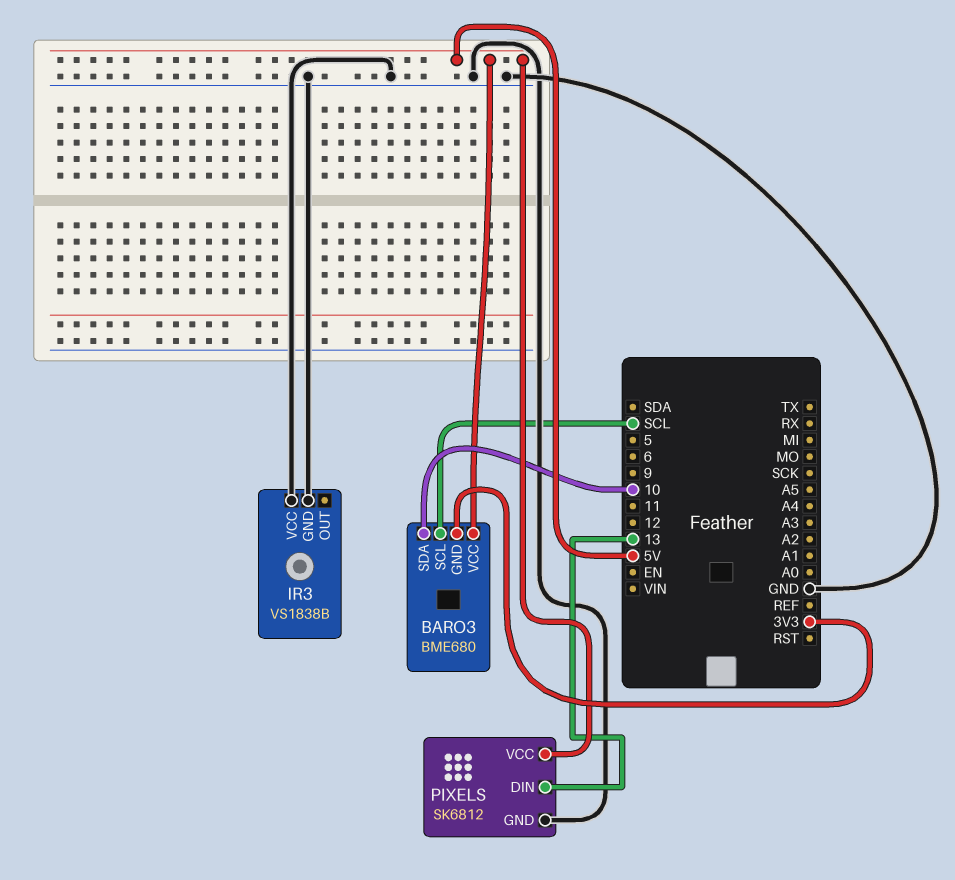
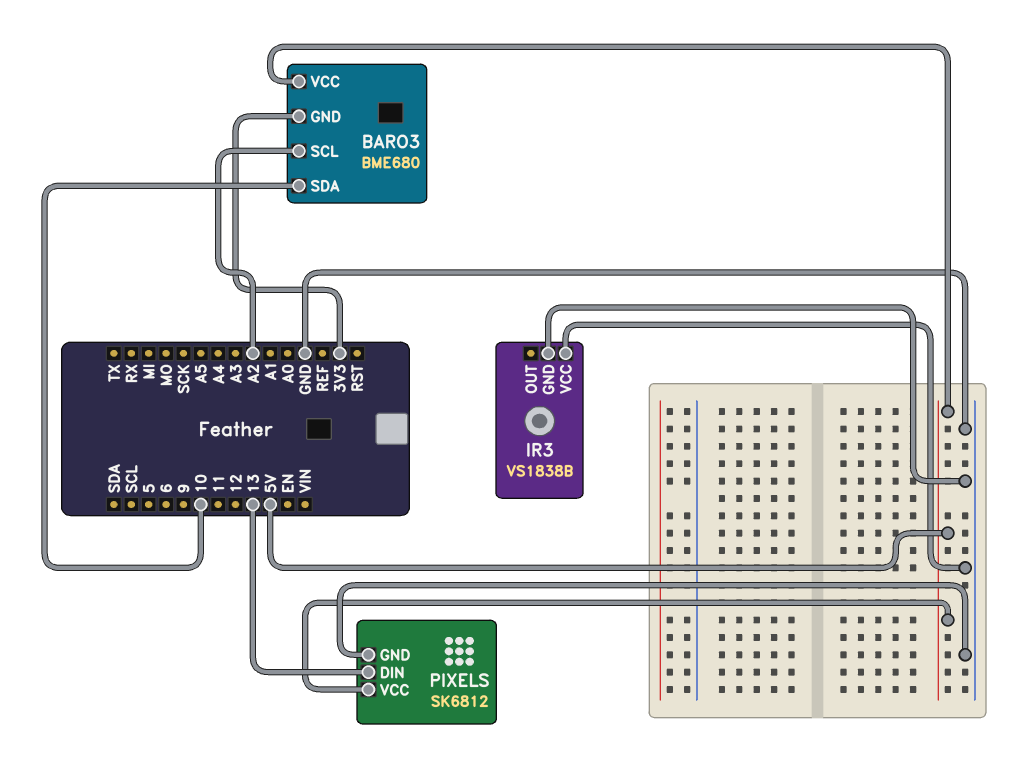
BARO3 pin SCL: SCL -> A2

